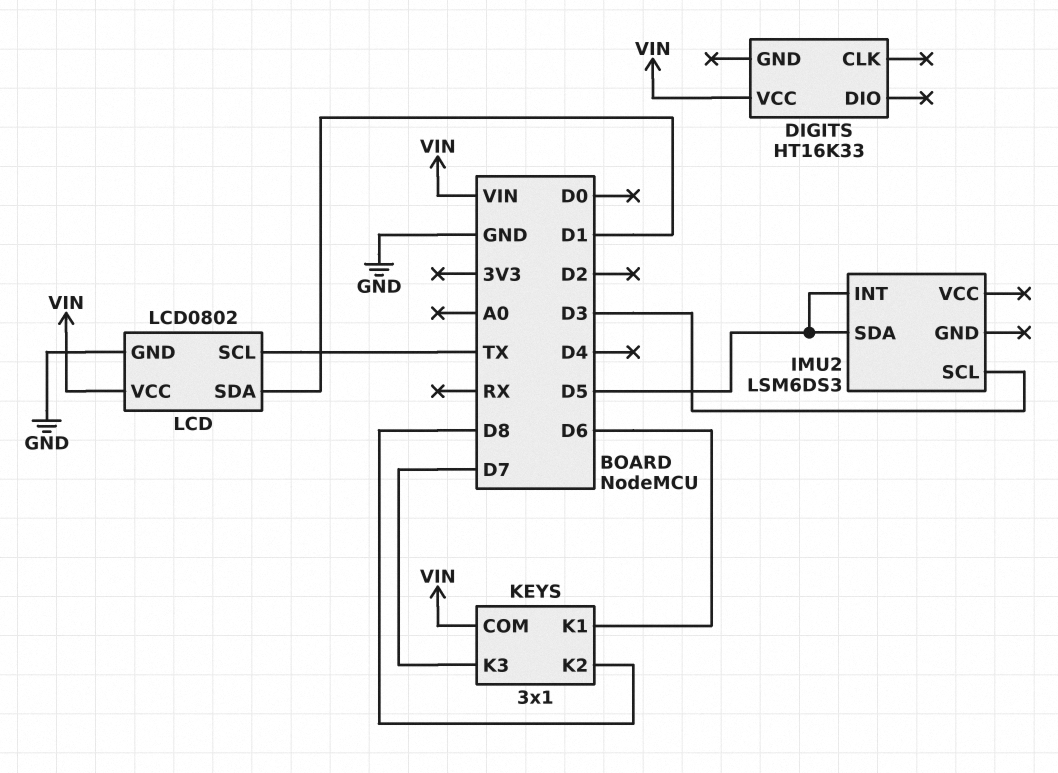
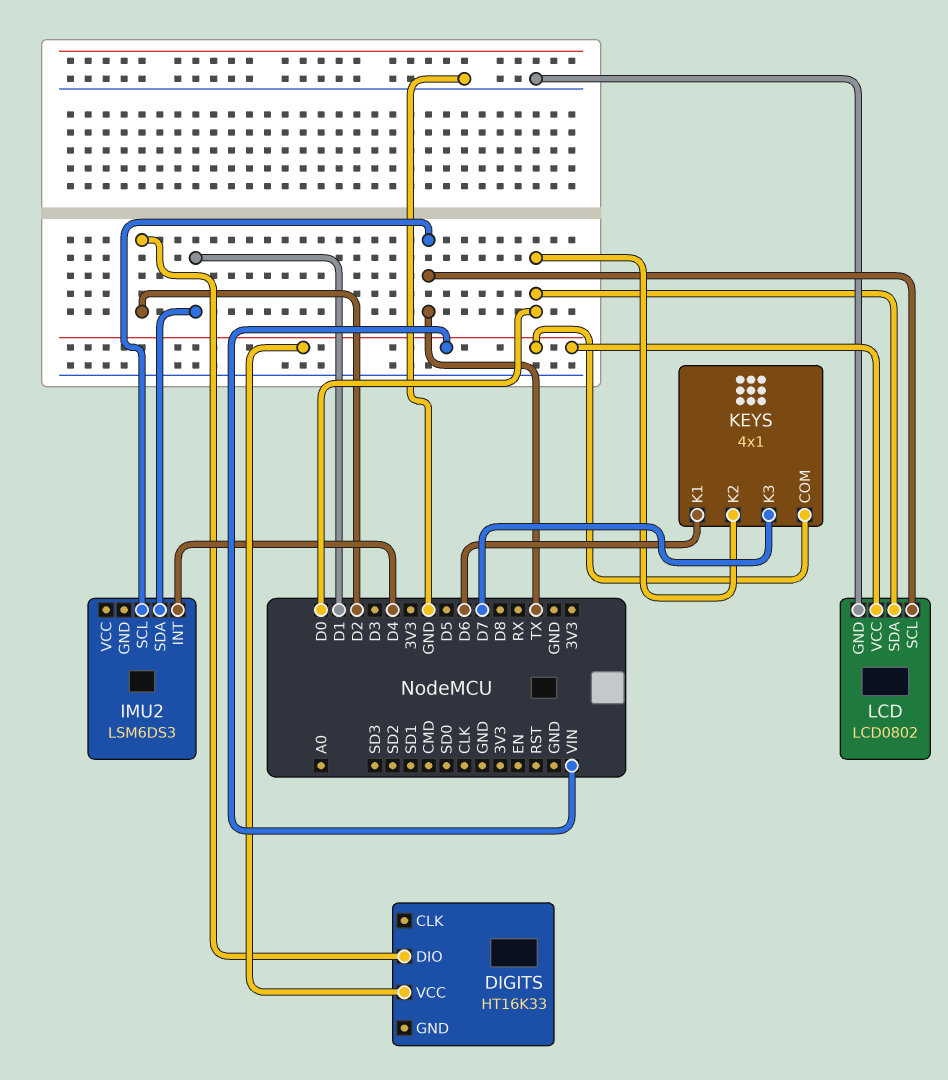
DIGITS pin DIO: none -> D2
IMU2 pin INT: D5 -> D4
IMU2 pin SCL: D3 -> TX
IMU2 pin SDA: D5 -> D1
KEYS: 3x1 -> 4x1
KEYS pin K2: D8 -> D0
LCD pin SDA: D1 -> D0

